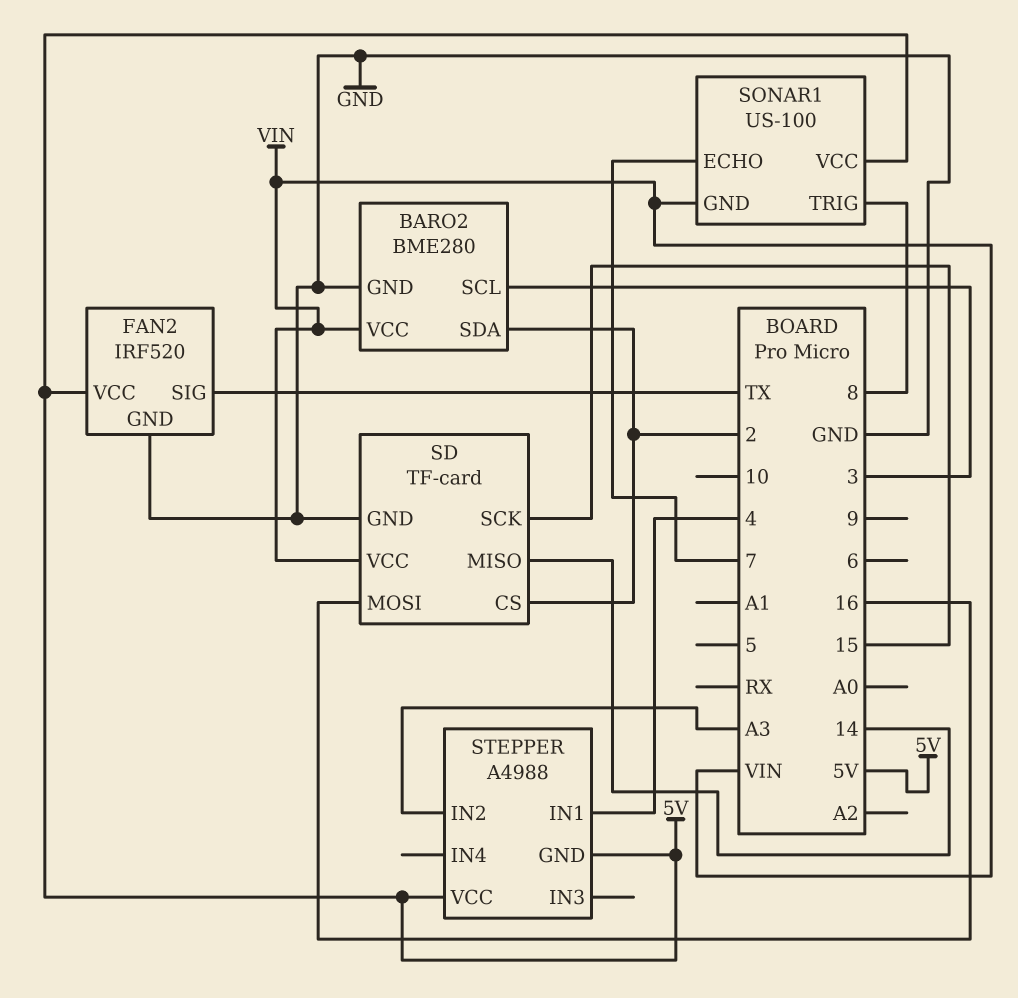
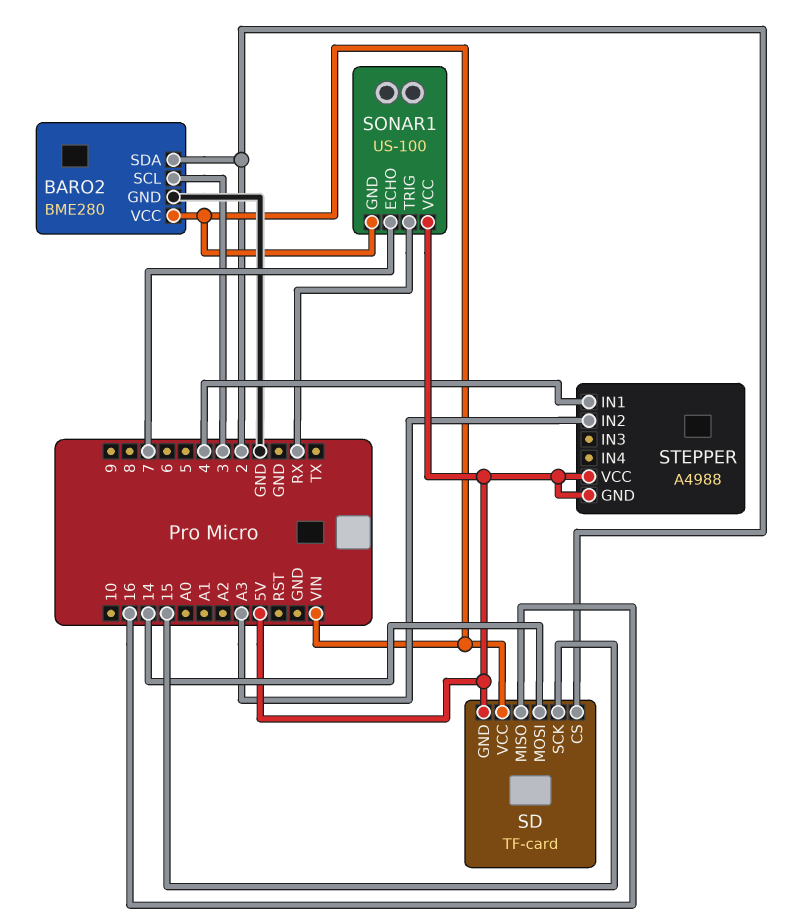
FAN2: IRF520 -> none
FAN2 pin GND: GND -> none
FAN2 pin SIG: TX -> none
FAN2 pin VCC: 5V -> none
SD pin GND: GND -> 5V
SD pin MISO: 14 -> 16
SD pin MOSI: 16 -> 14
SONAR1 pin TRIG: 8 -> RX

